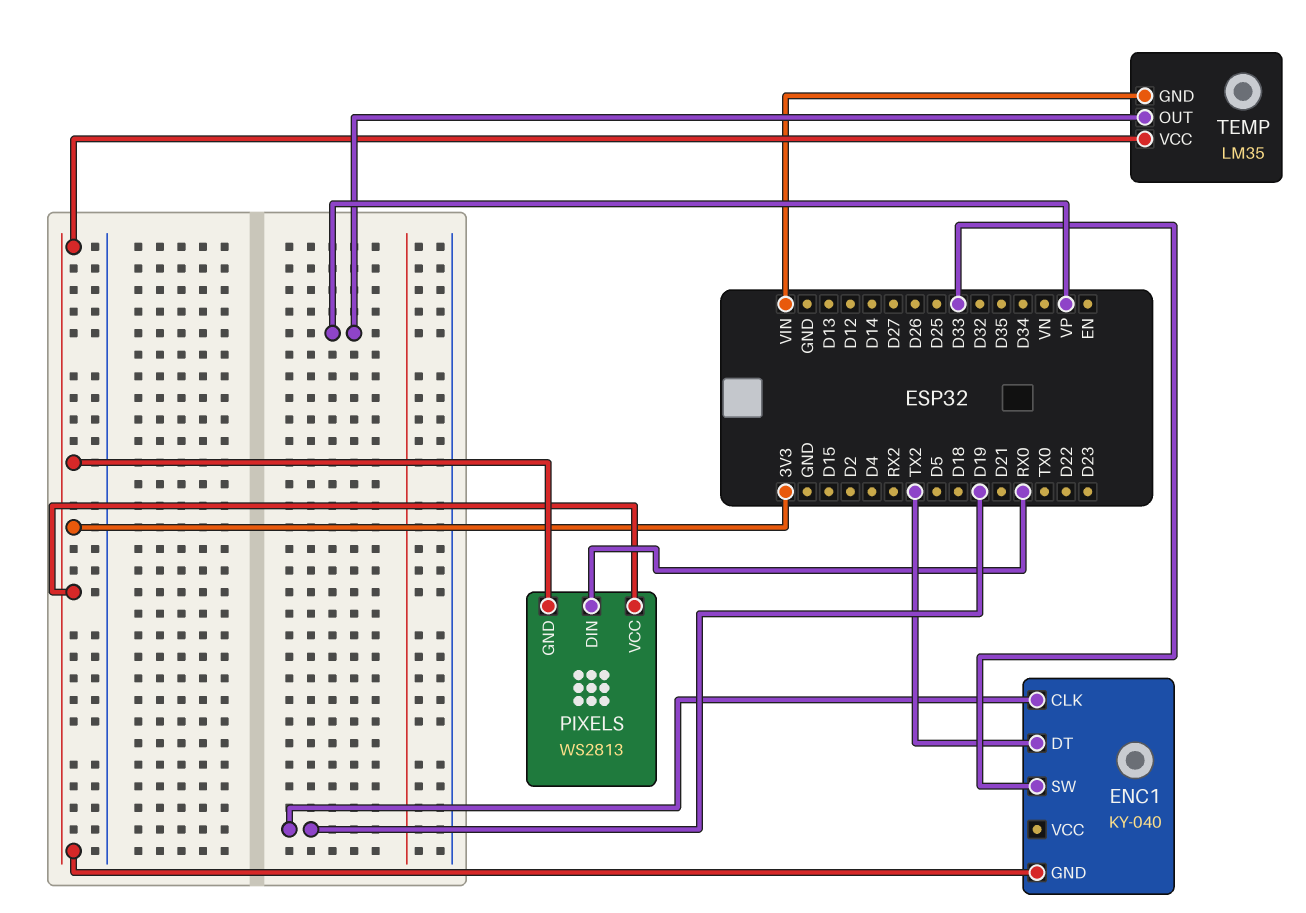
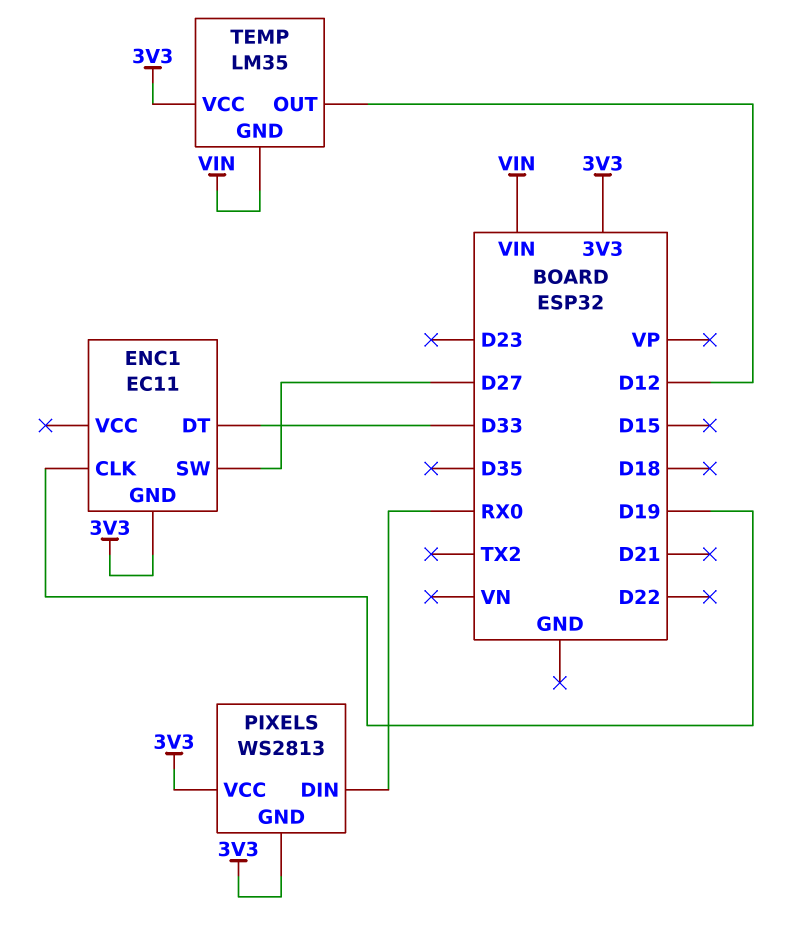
ENC1: KY-040 -> EC11
ENC1 pin DT: TX2 -> D33
ENC1 pin SW: D33 -> D27
TEMP pin OUT: VP -> D12

